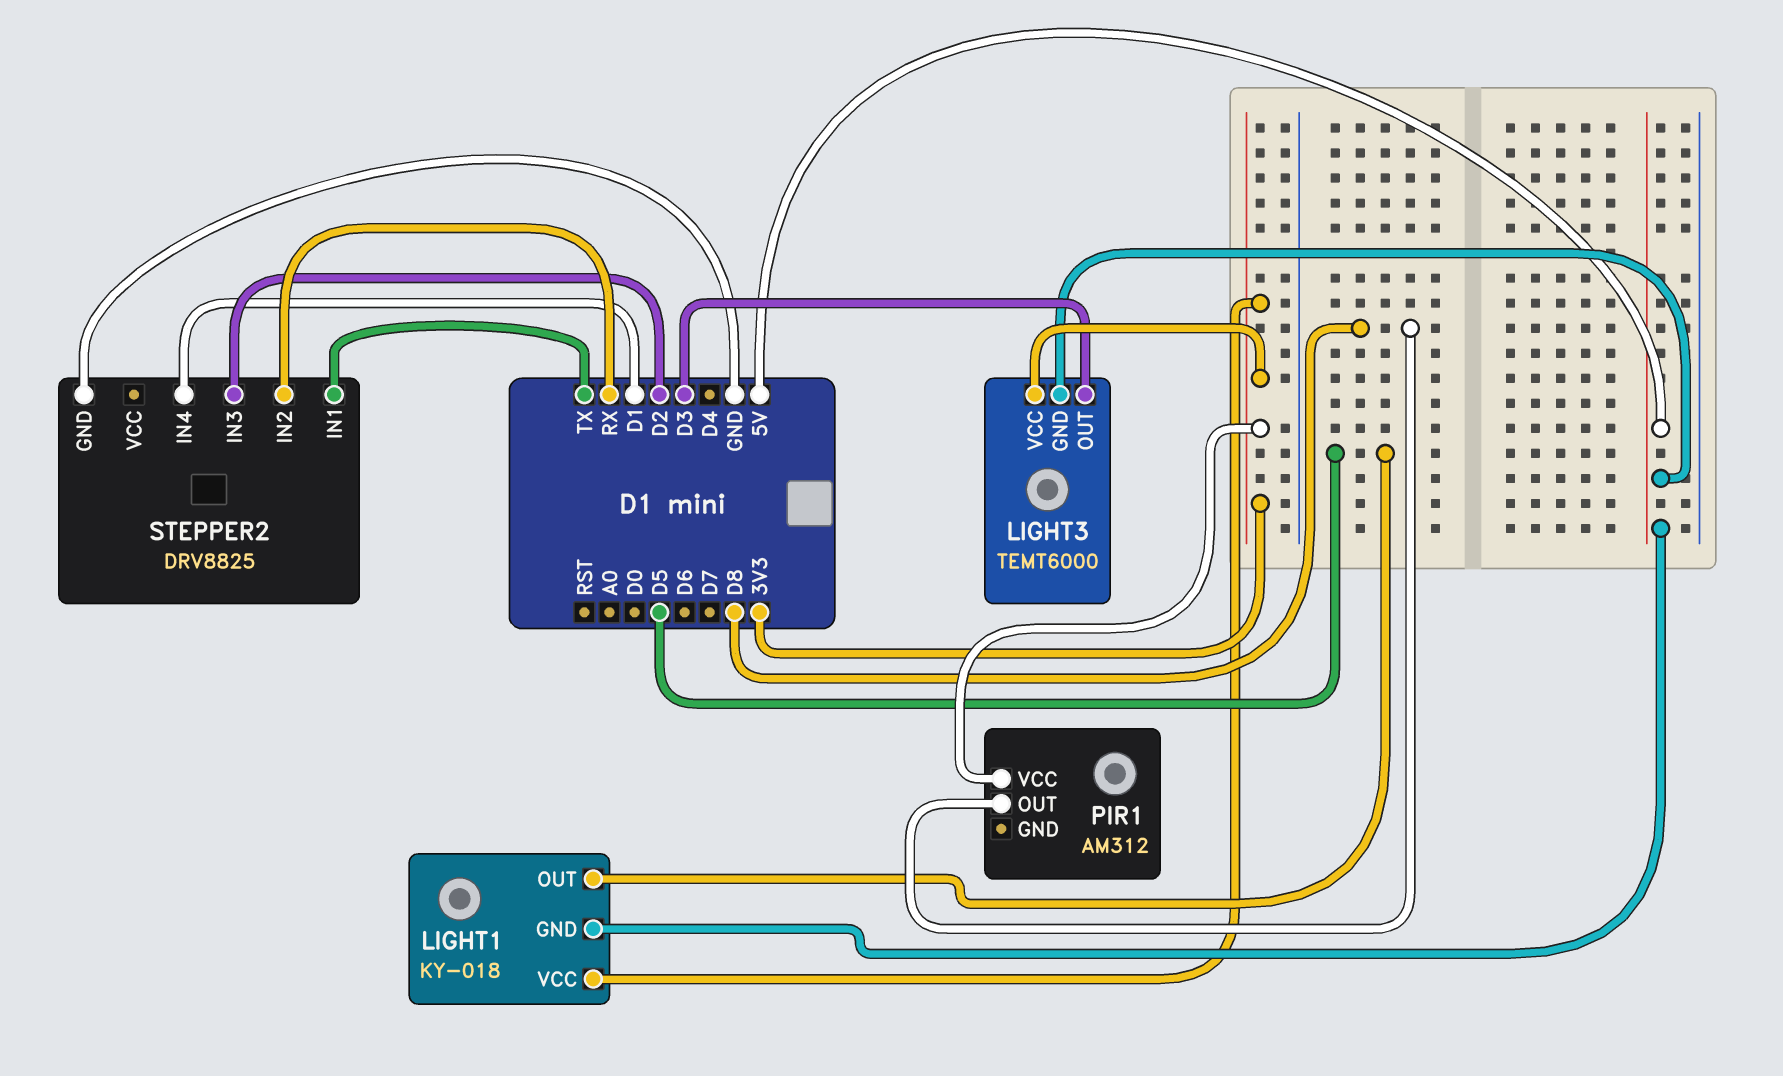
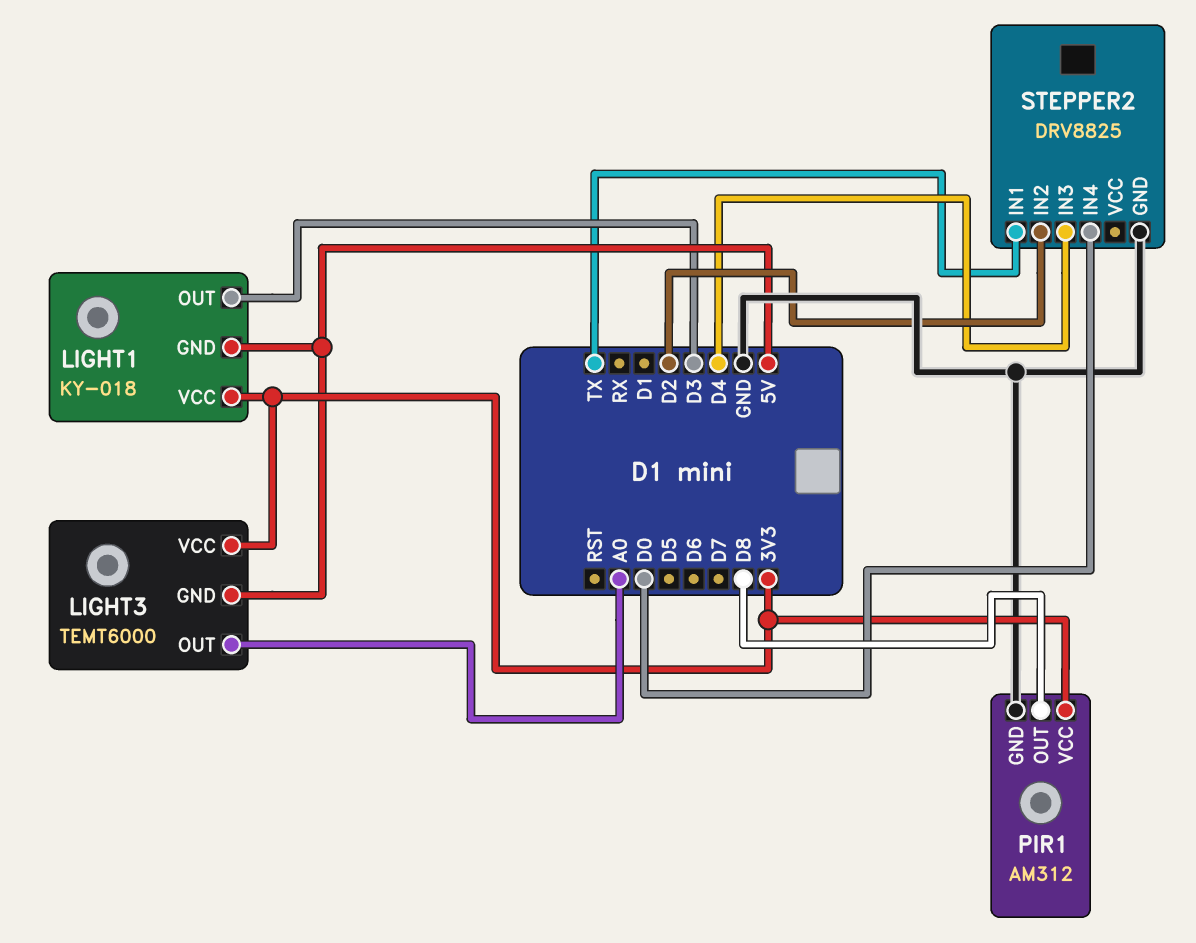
LIGHT1 pin OUT: D5 -> D3
LIGHT3 pin OUT: D3 -> A0
PIR1 pin GND: none -> GND
STEPPER2 pin IN2: RX -> D2
STEPPER2 pin IN3: D2 -> D4
STEPPER2 pin IN4: D1 -> D0

